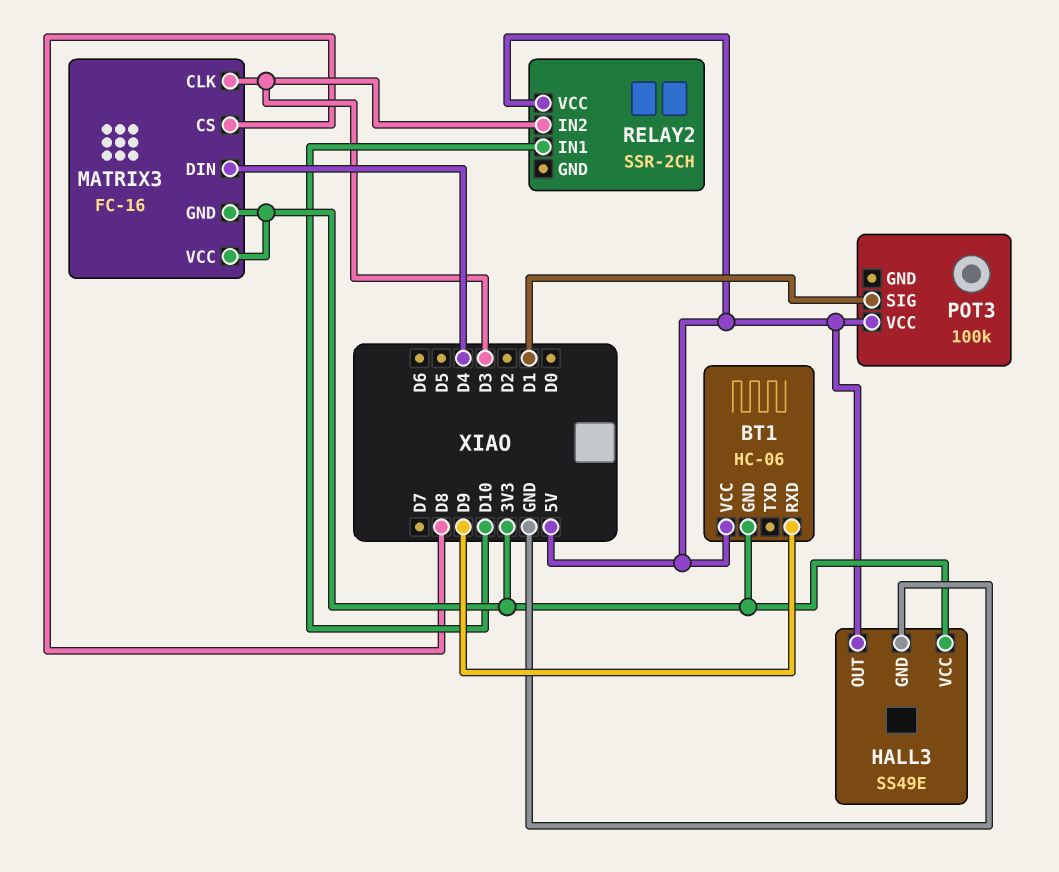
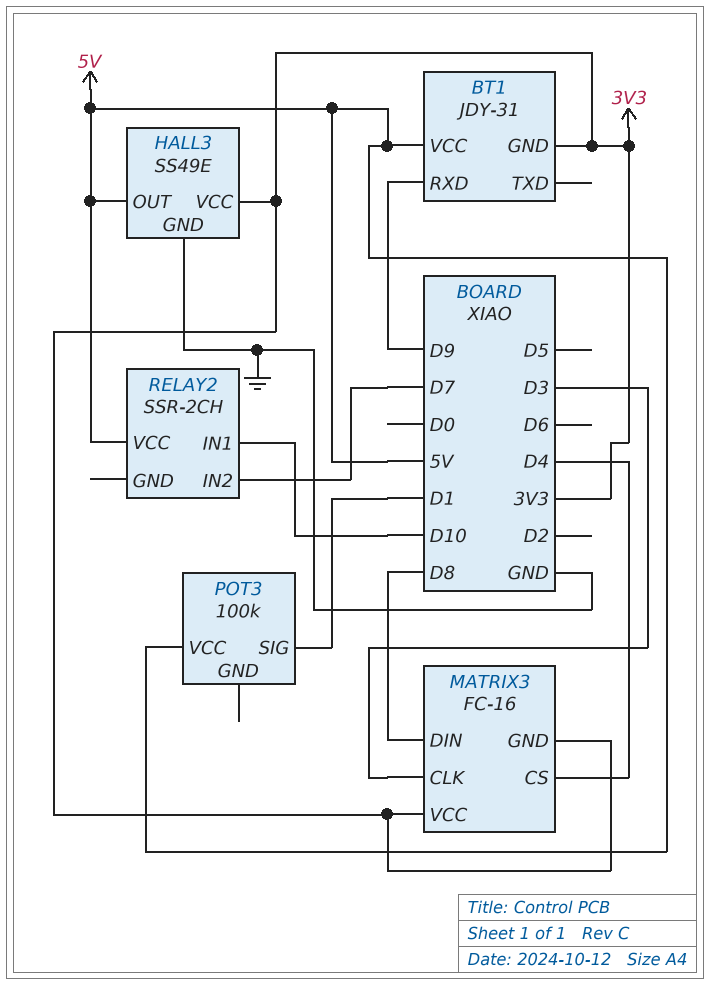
BT1: HC-06 -> JDY-31
MATRIX3 pin CS: D8 -> D4
MATRIX3 pin DIN: D4 -> D8
RELAY2 pin IN2: D3 -> D7

